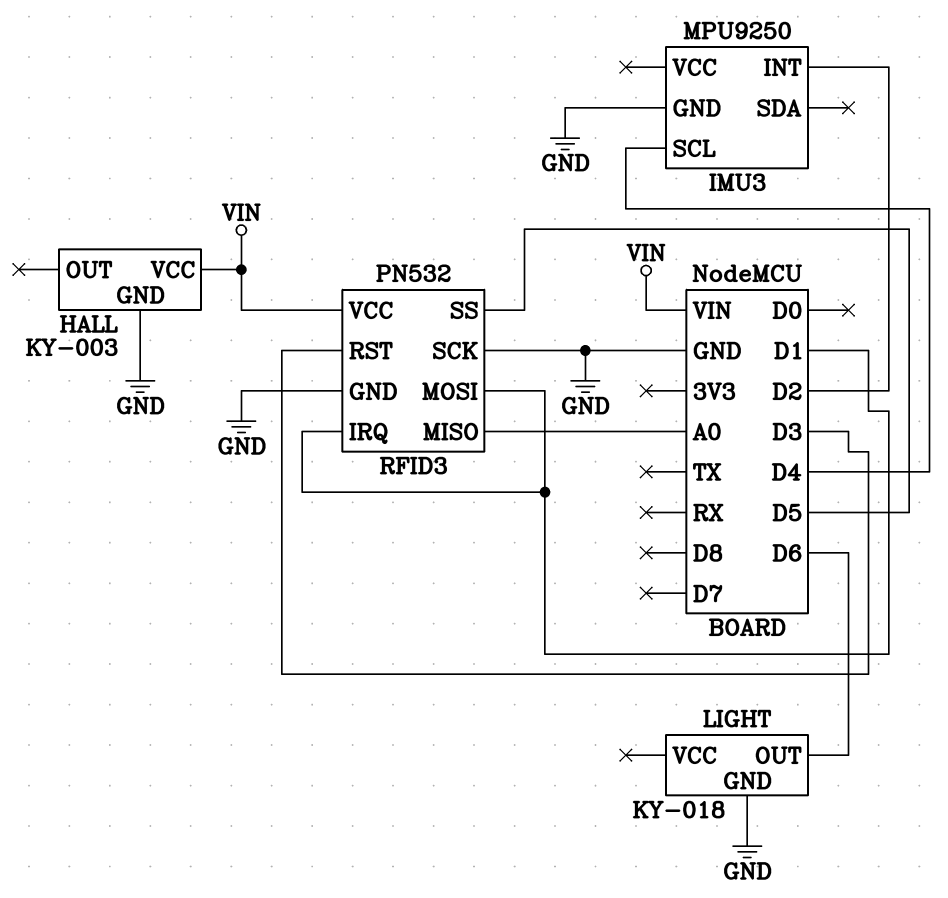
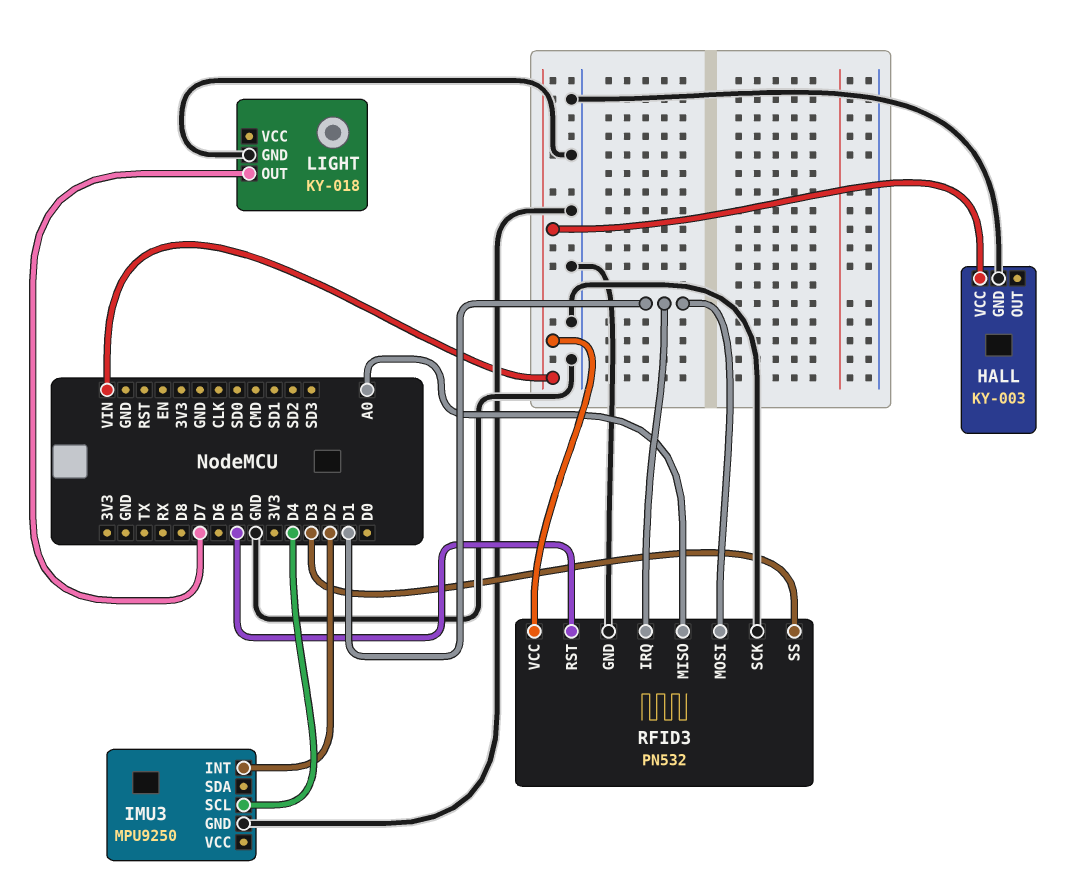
LIGHT pin OUT: D6 -> D7
RFID3 pin RST: D3 -> D5
RFID3 pin SS: D5 -> D3

